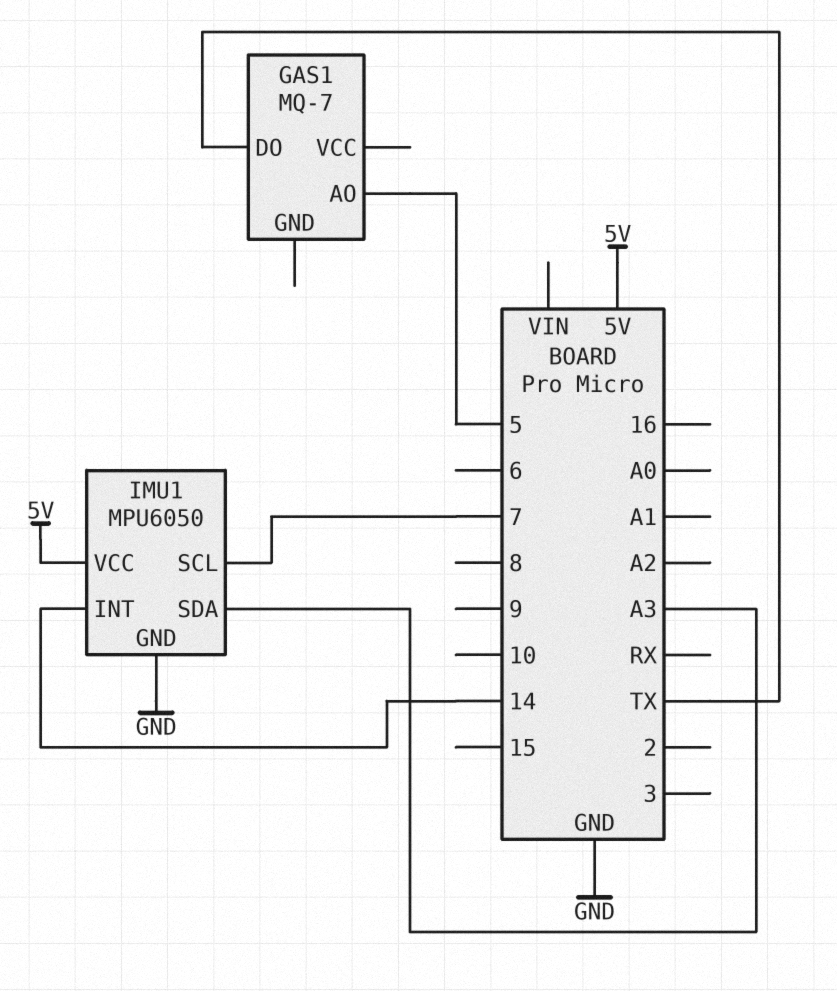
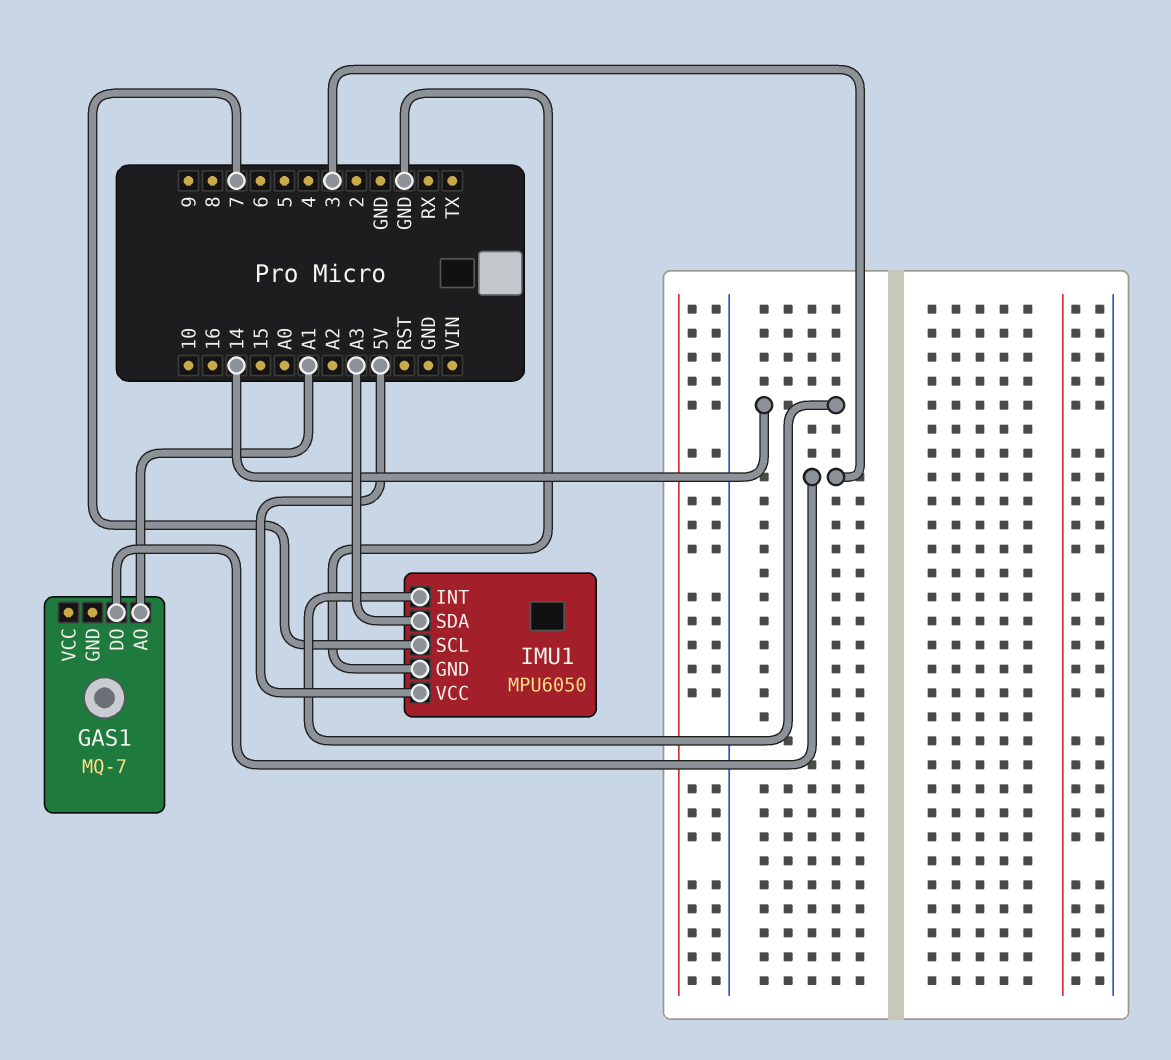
GAS1 pin AO: 5 -> A1
GAS1 pin DO: TX -> 3

